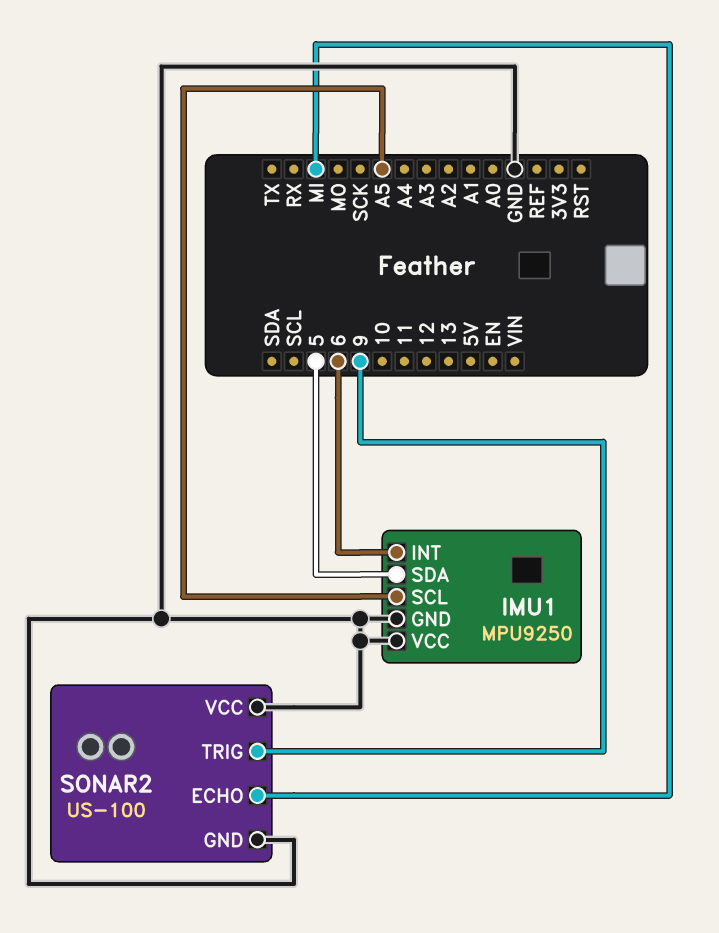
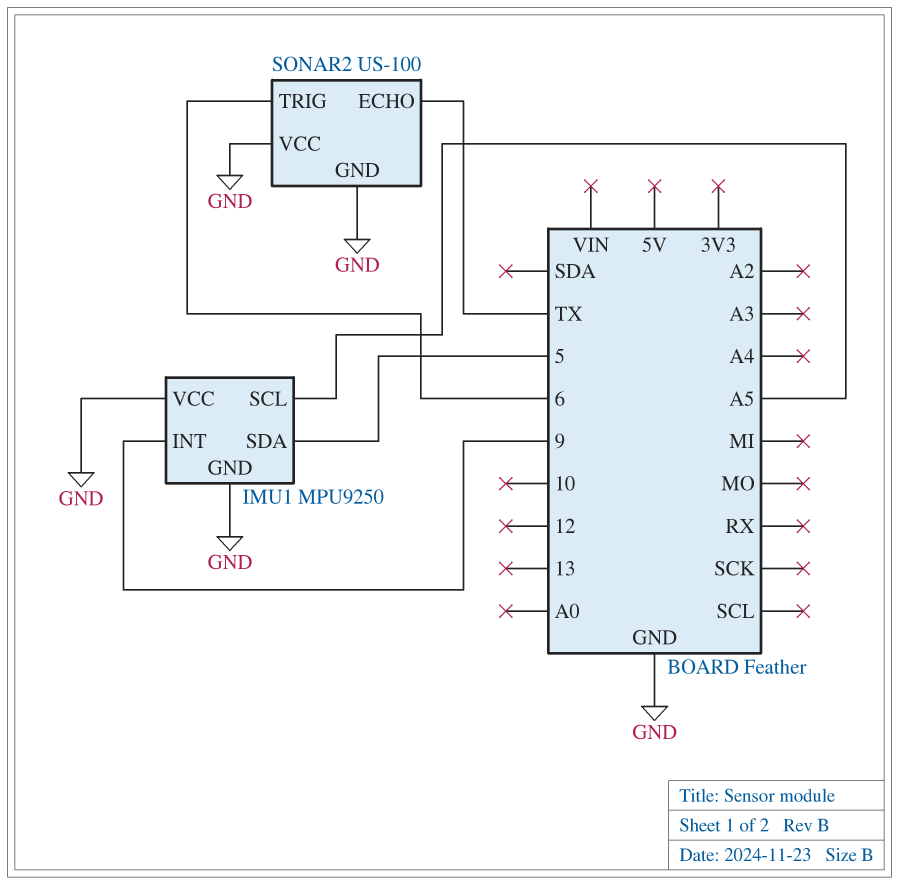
IMU1 pin INT: 6 -> 9
SONAR2 pin ECHO: MI -> TX
SONAR2 pin TRIG: 9 -> 6

